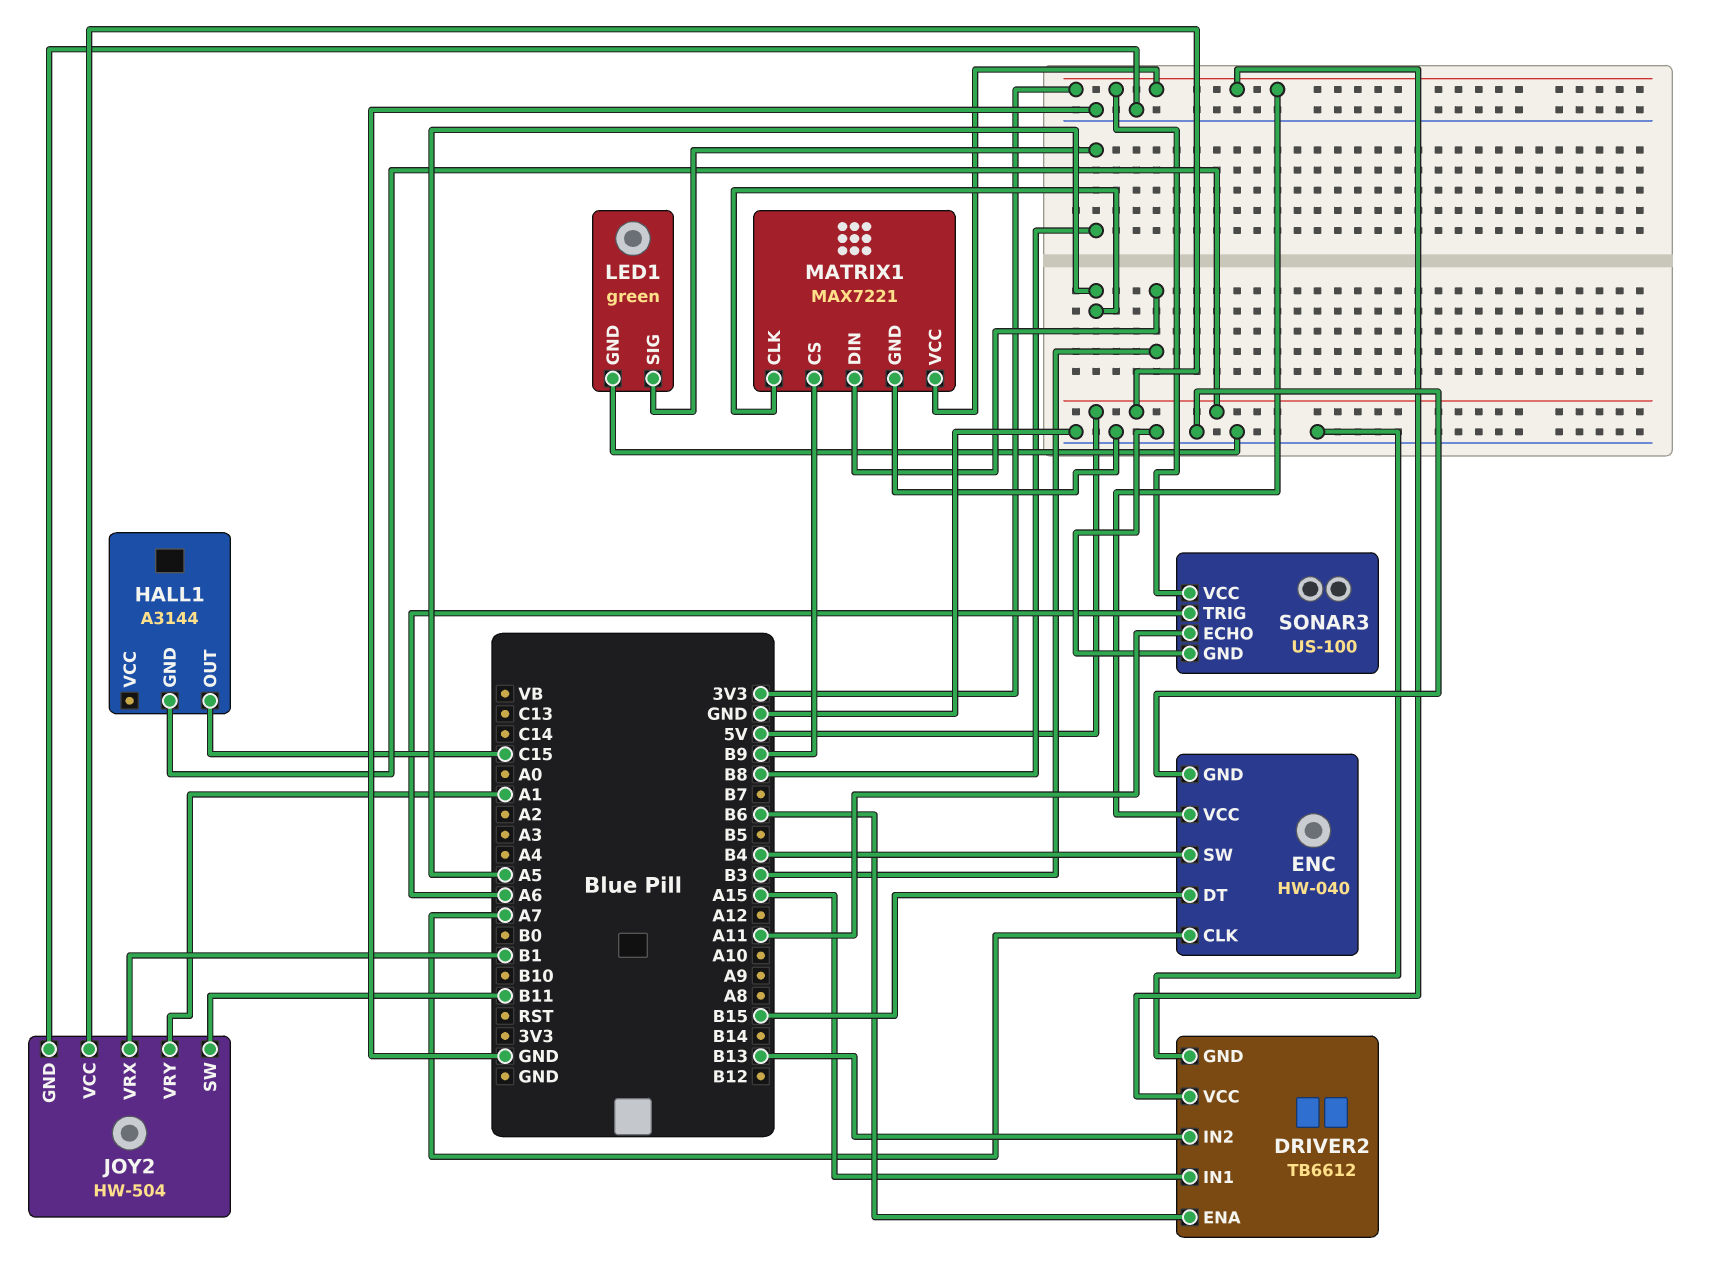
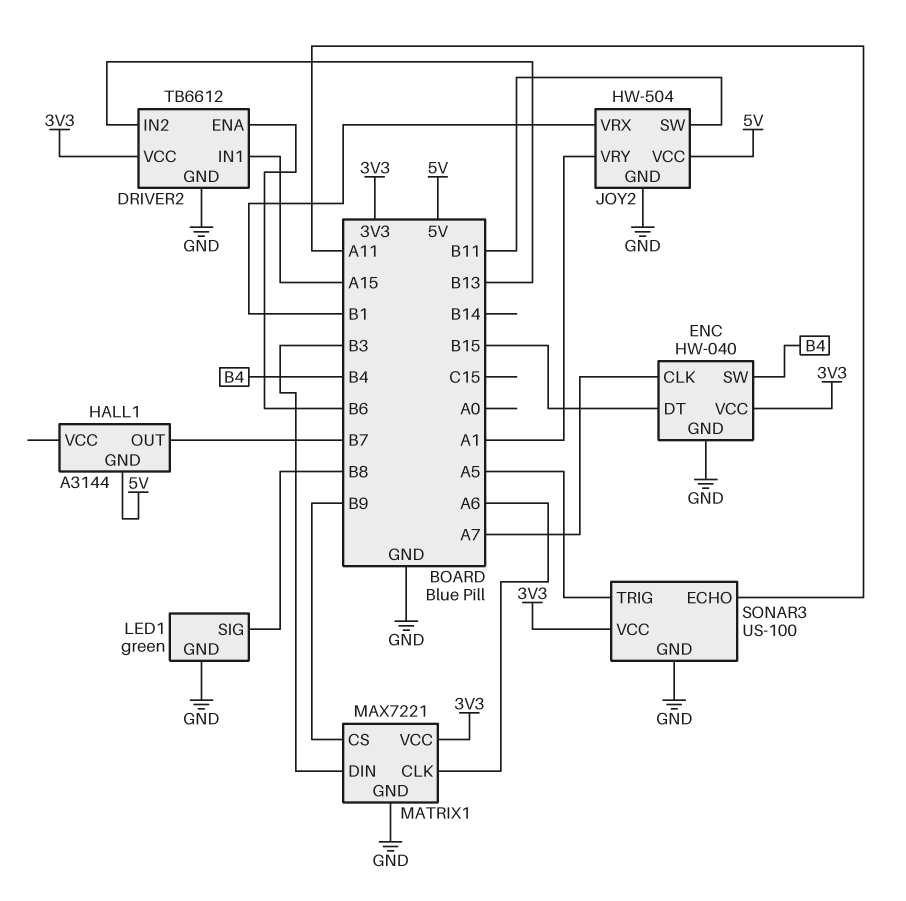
HALL1 pin OUT: C15 -> B7
MATRIX1 pin CLK: A5 -> A6
SONAR3 pin TRIG: A6 -> A5

